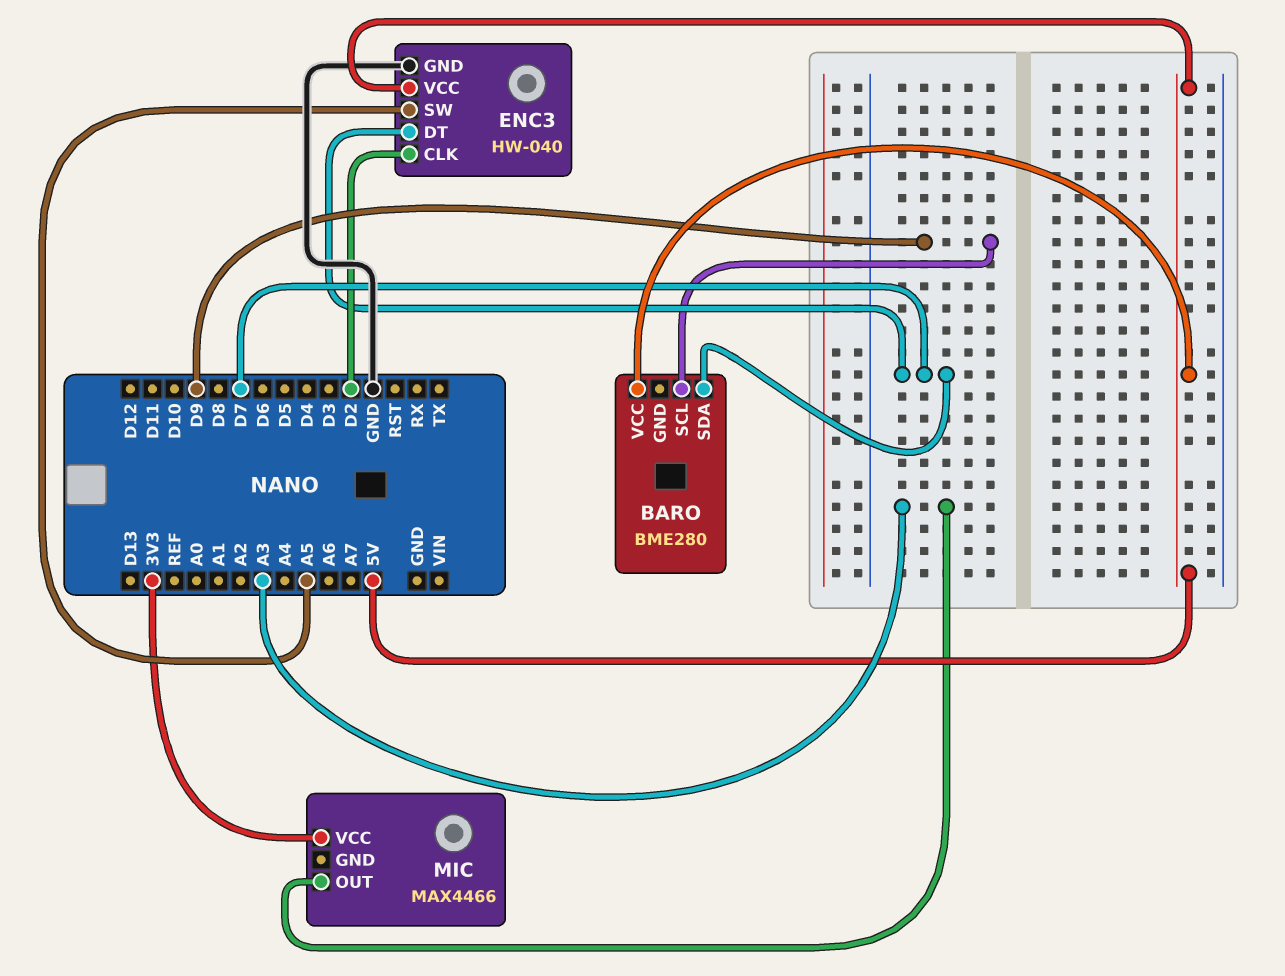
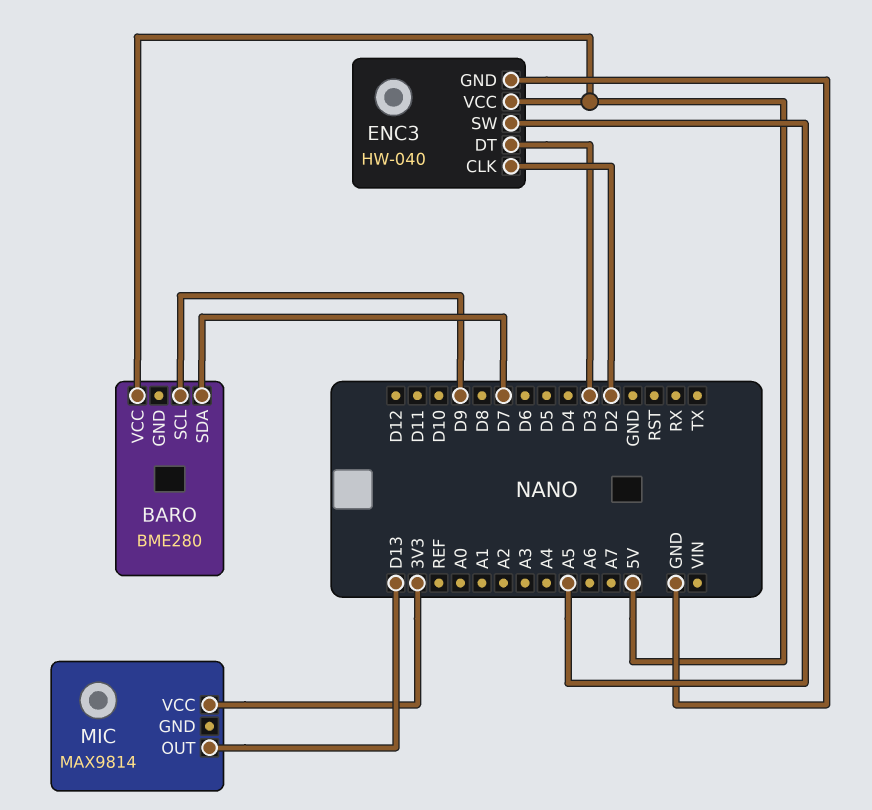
ENC3 pin DT: D7 -> D3
MIC: MAX4466 -> MAX9814
MIC pin OUT: A3 -> D13

